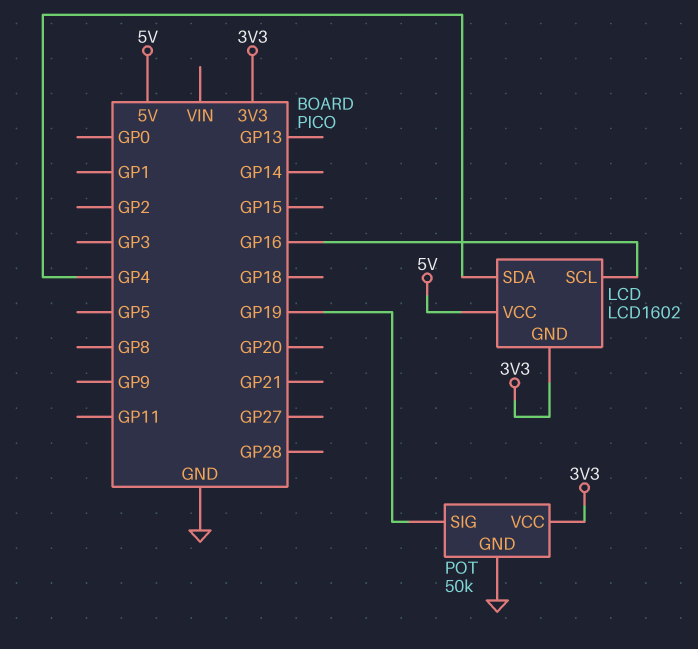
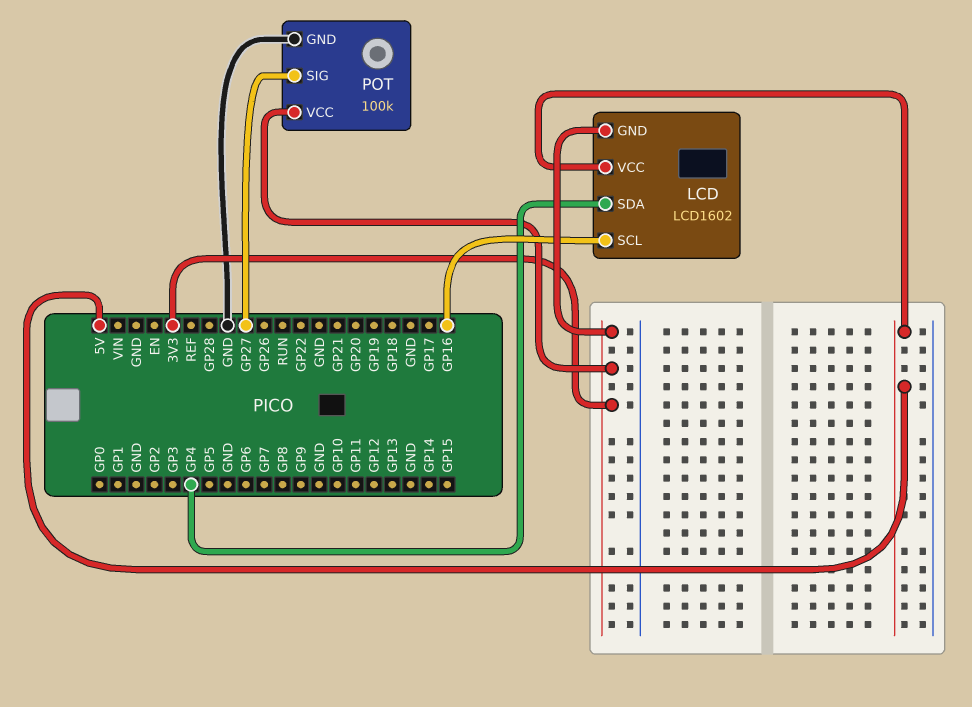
POT: 50k -> 100k
POT pin SIG: GP19 -> GP27

